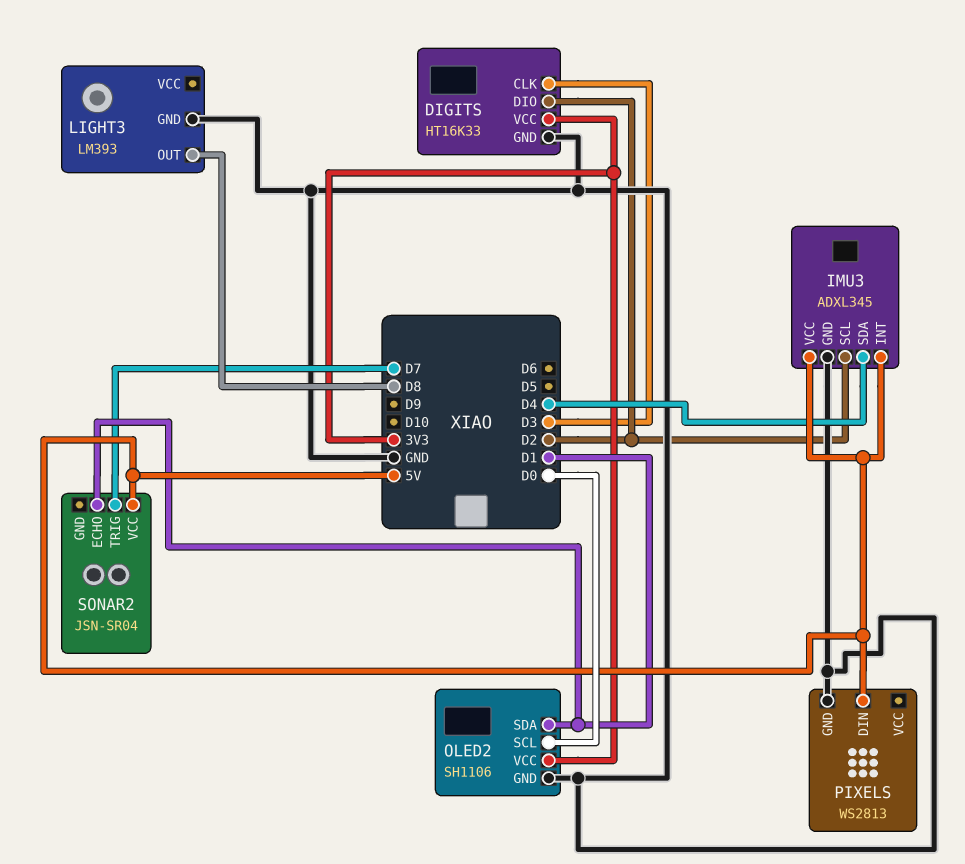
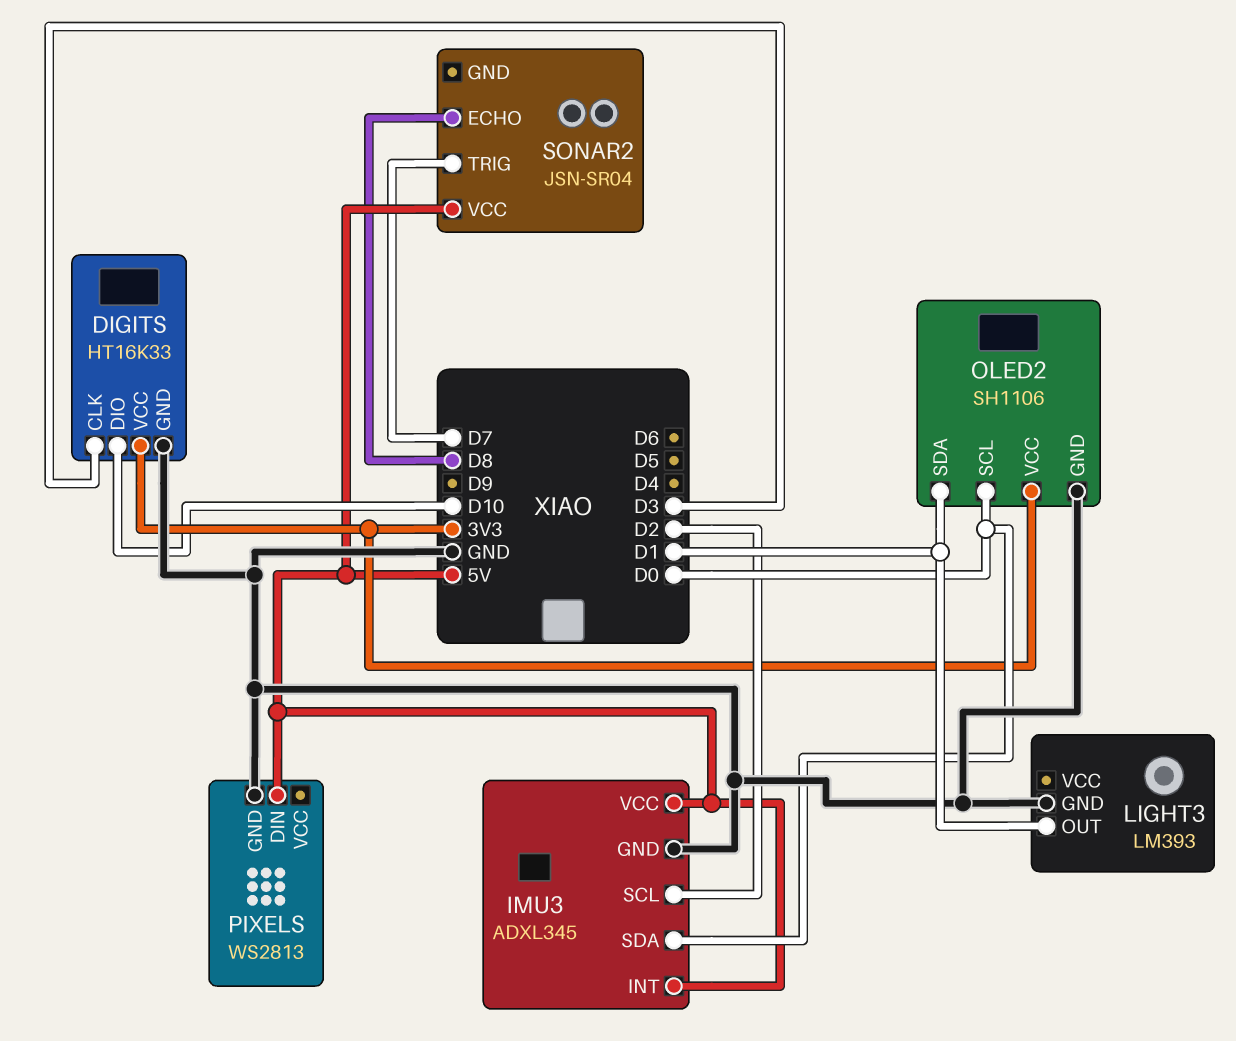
DIGITS pin DIO: D2 -> D10
IMU3 pin SDA: D4 -> D0
LIGHT3 pin OUT: D8 -> D1
SONAR2 pin ECHO: D1 -> D8

